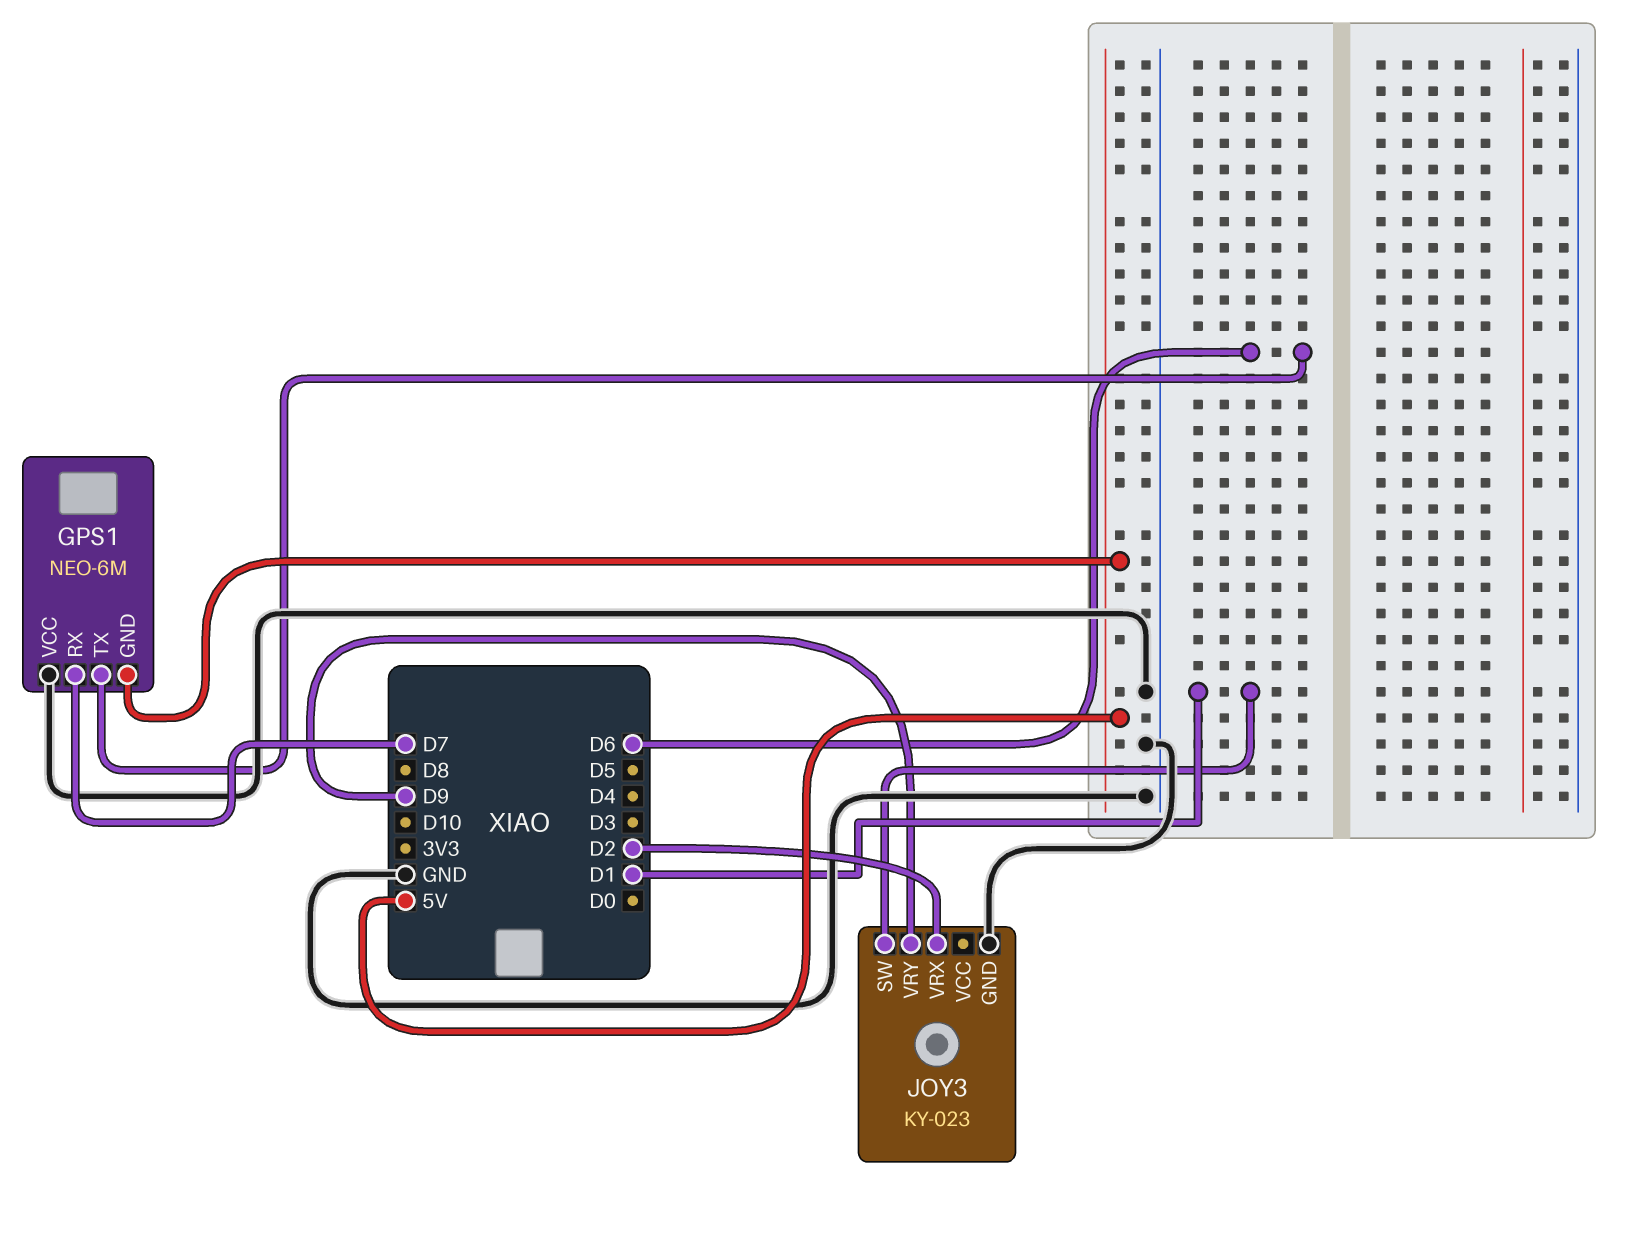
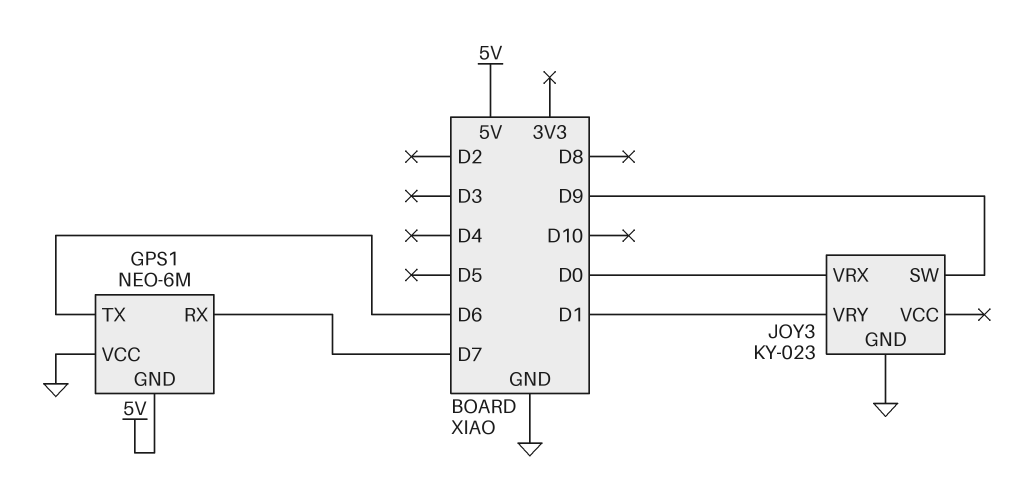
JOY3 pin SW: D1 -> D9
JOY3 pin VRX: D2 -> D0
JOY3 pin VRY: D9 -> D1

